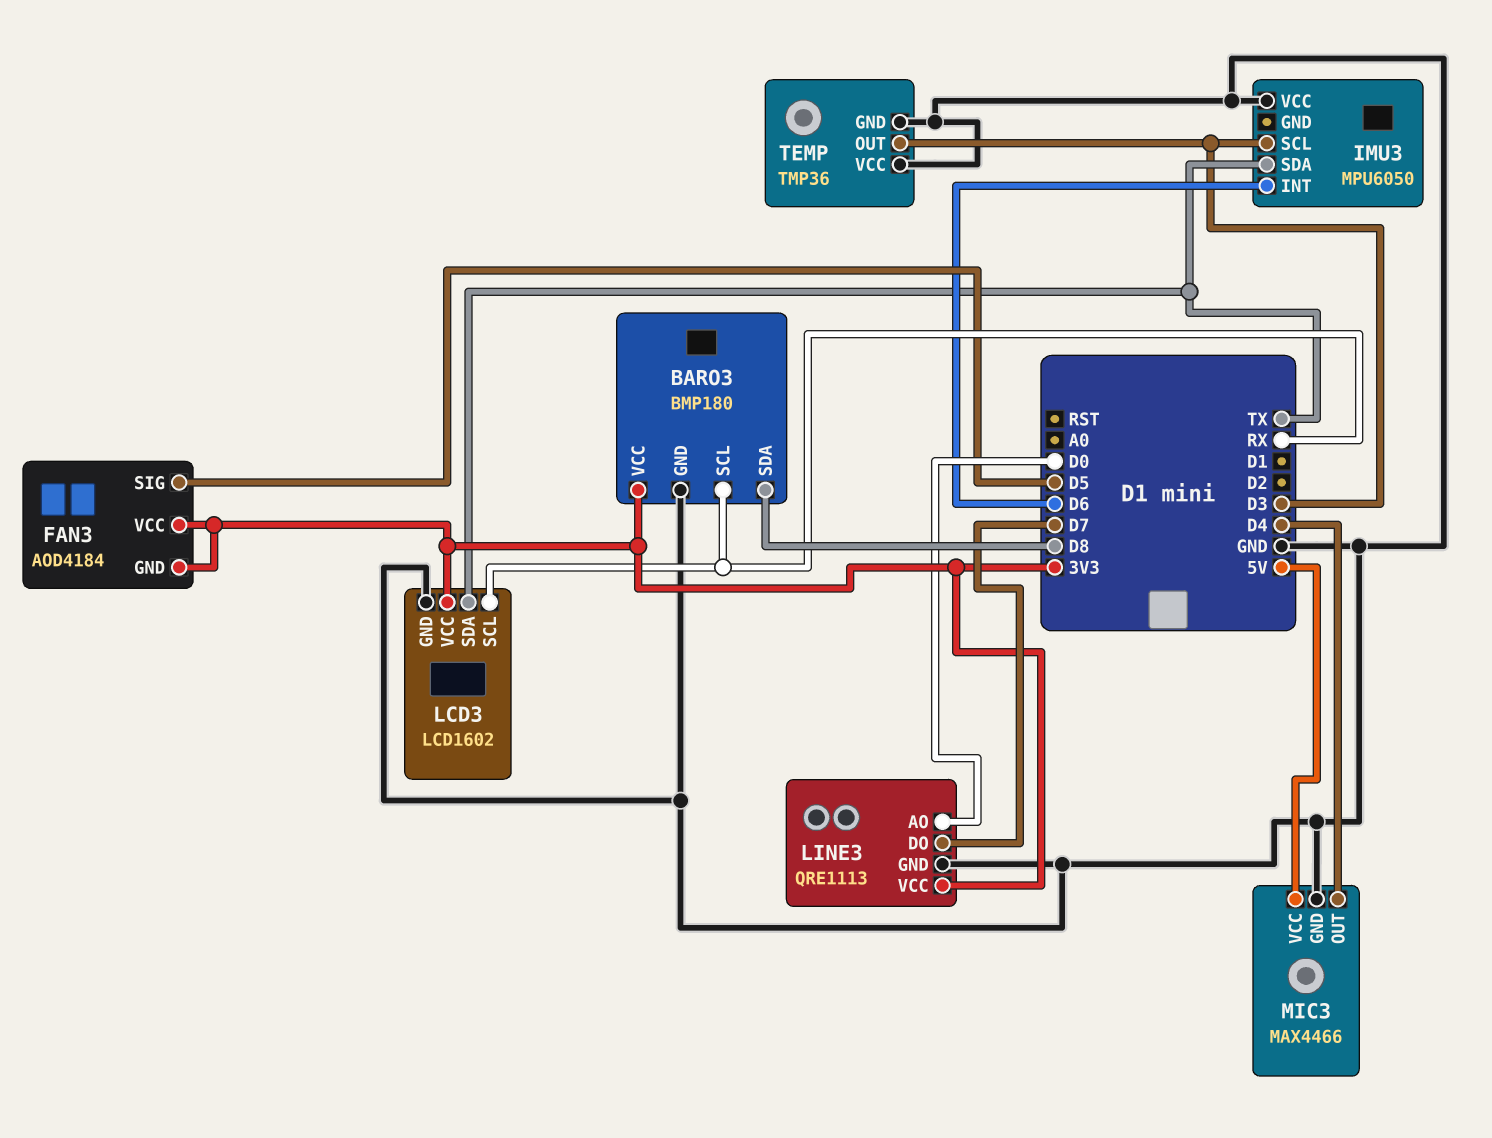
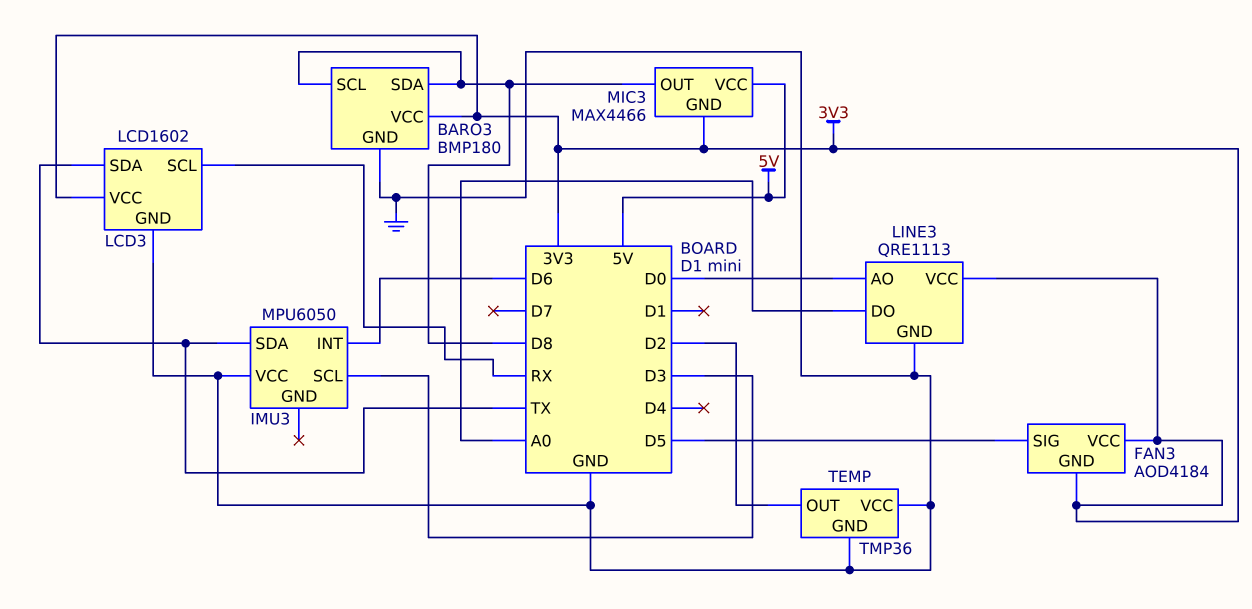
BARO3 pin SCL: RX -> D8
LINE3 pin DO: D7 -> A0
MIC3 pin GND: GND -> 3V3
MIC3 pin OUT: D4 -> D8
TEMP pin OUT: D3 -> D2

